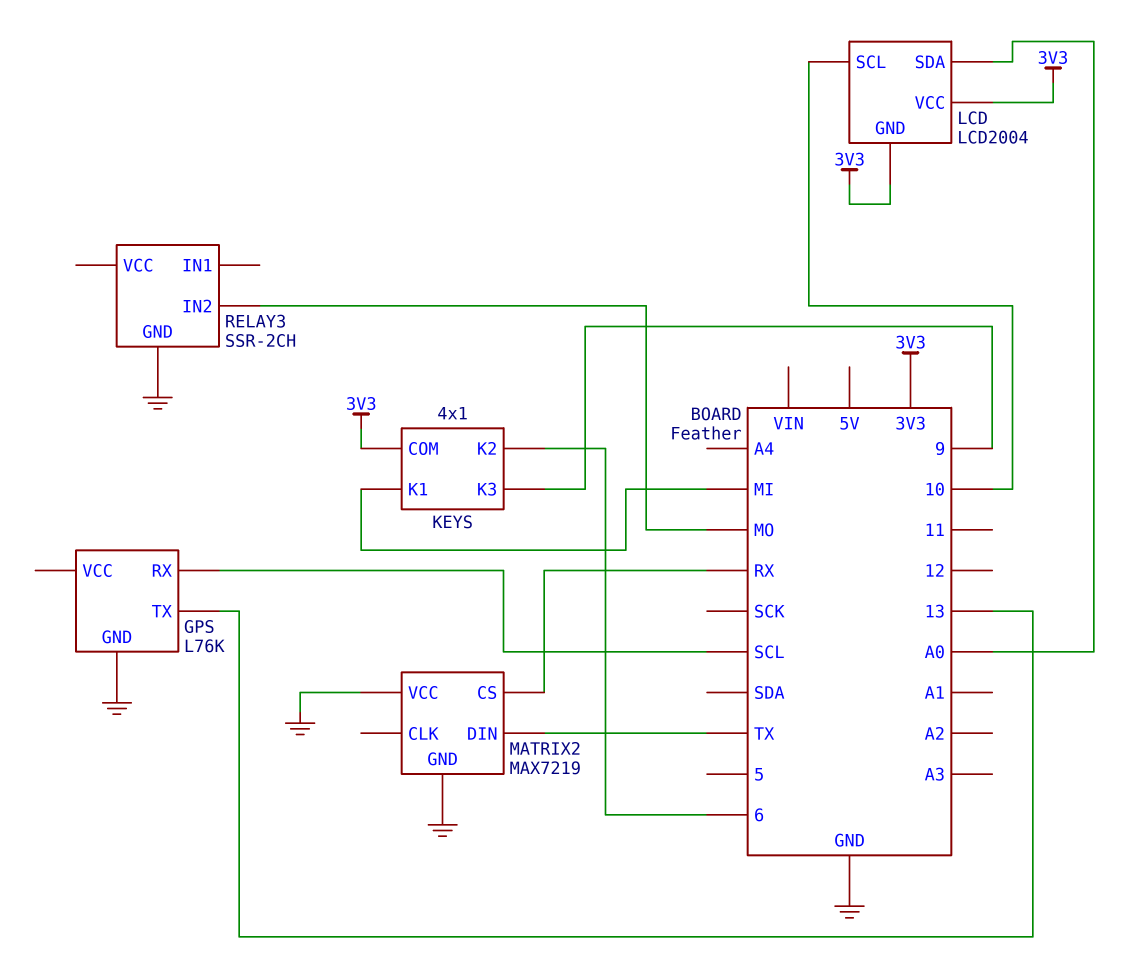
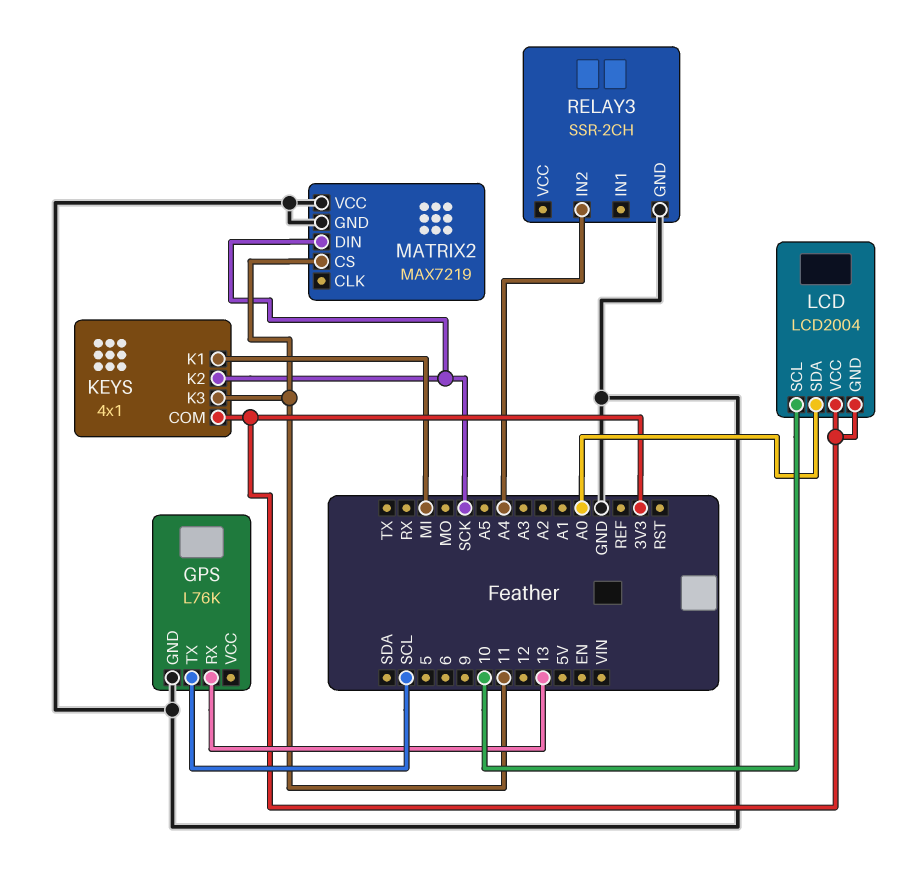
GPS pin RX: SCL -> 13
GPS pin TX: 13 -> SCL
KEYS pin K2: 6 -> SCK
KEYS pin K3: 9 -> 11
MATRIX2 pin CS: RX -> 11
MATRIX2 pin DIN: TX -> SCK
RELAY3 pin IN2: MO -> A4

